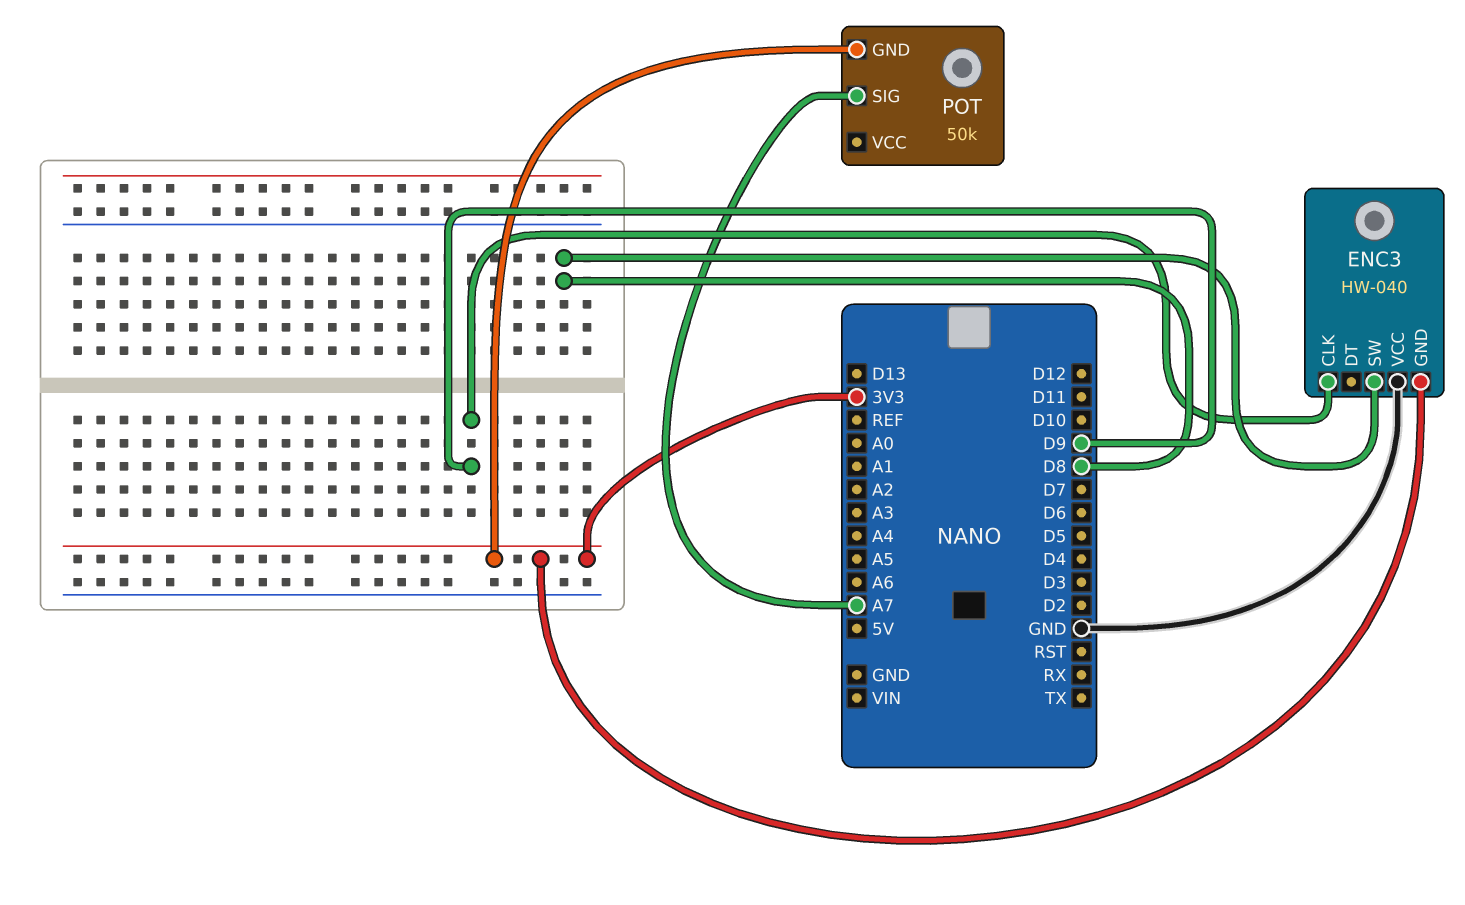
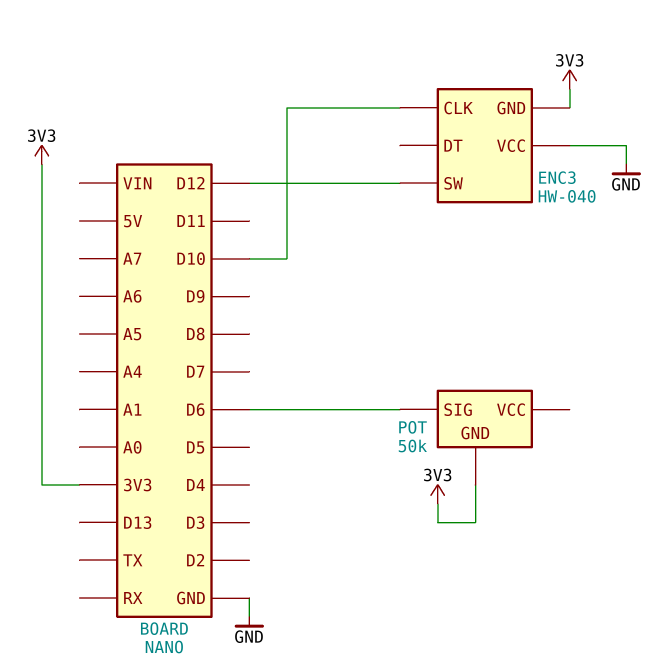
ENC3 pin CLK: D9 -> D10
ENC3 pin SW: D8 -> D12
POT pin SIG: A7 -> D6

